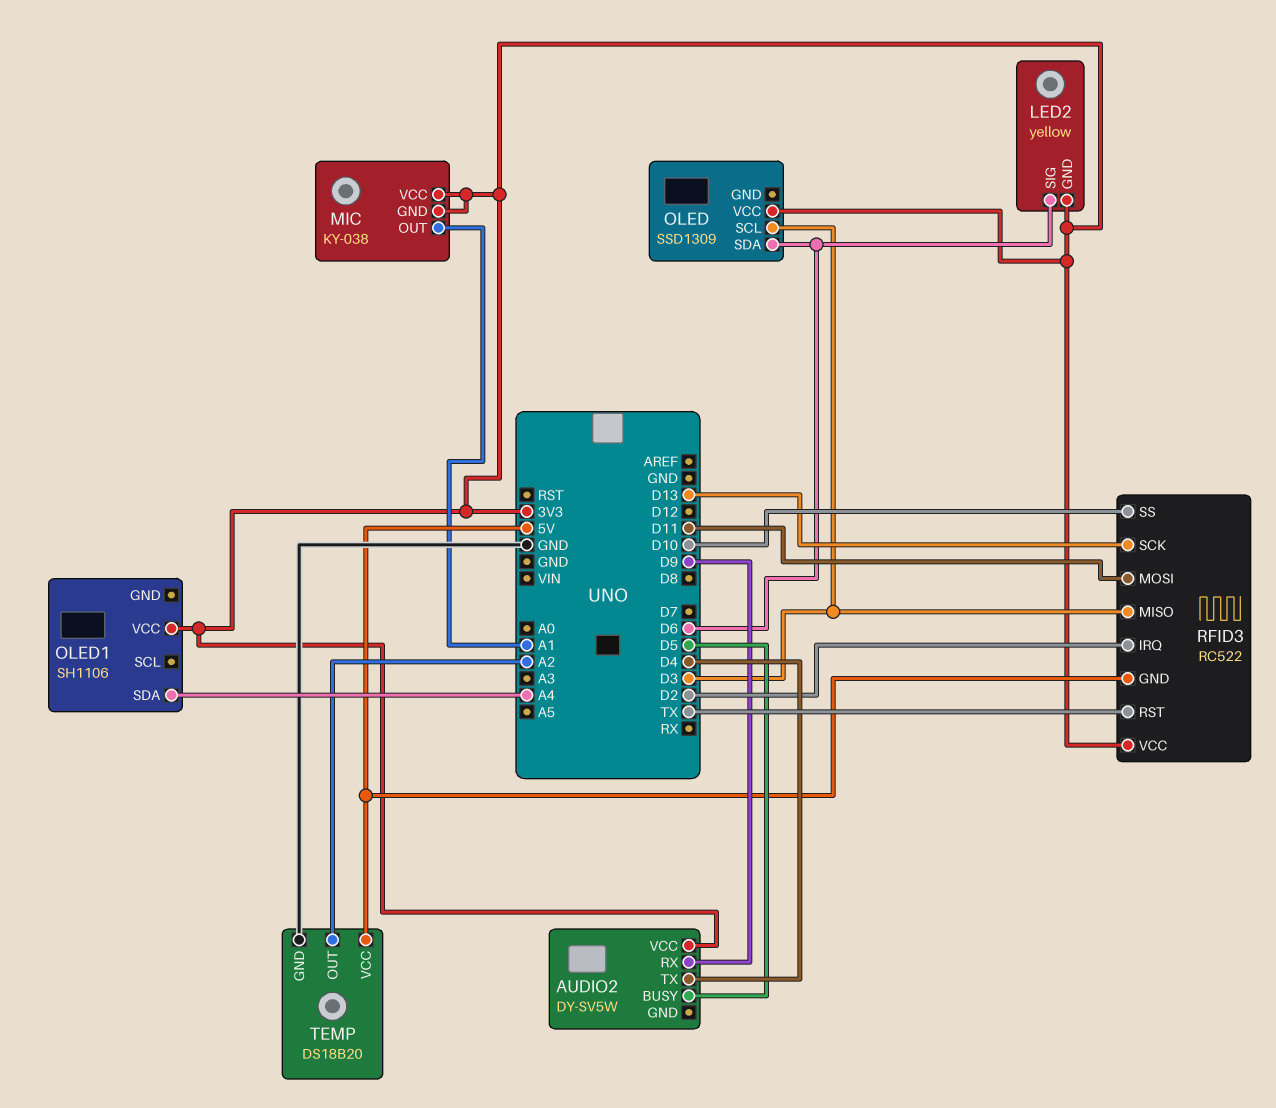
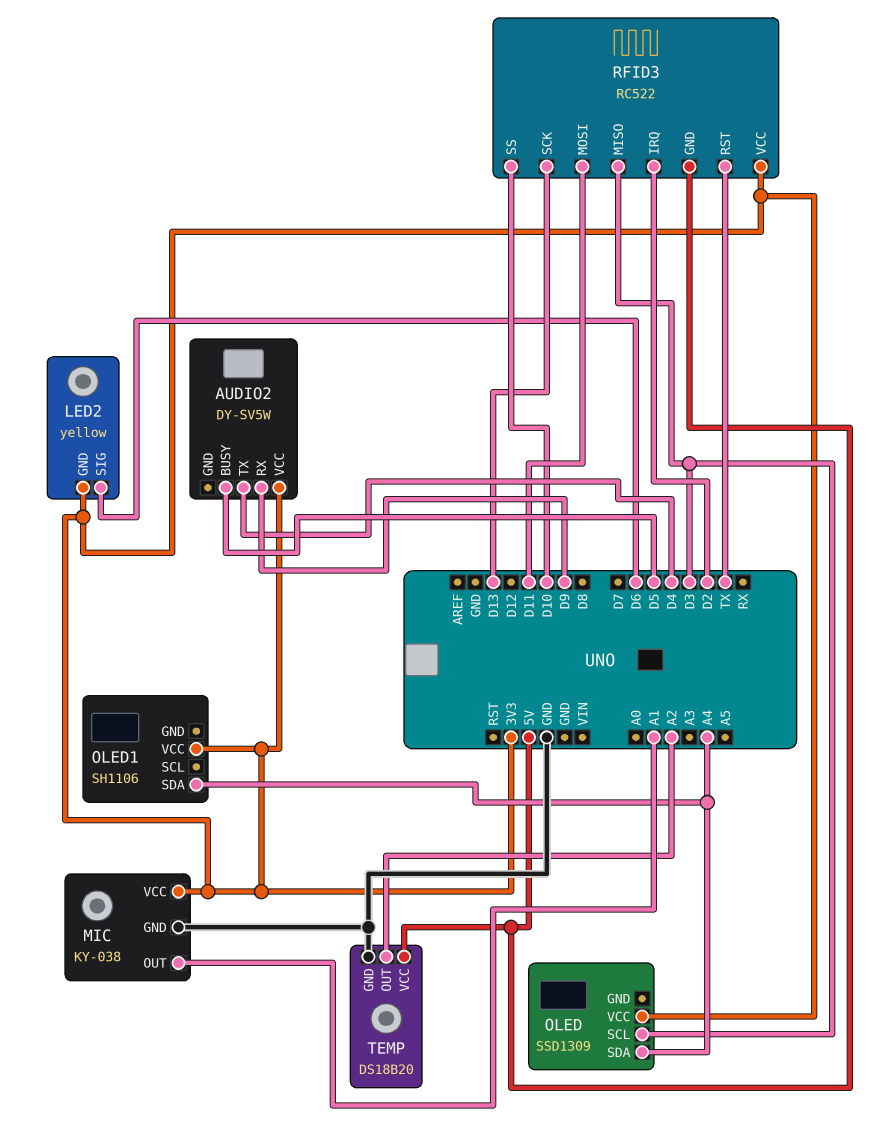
MIC pin GND: 3V3 -> GND
OLED pin SDA: D6 -> A4

